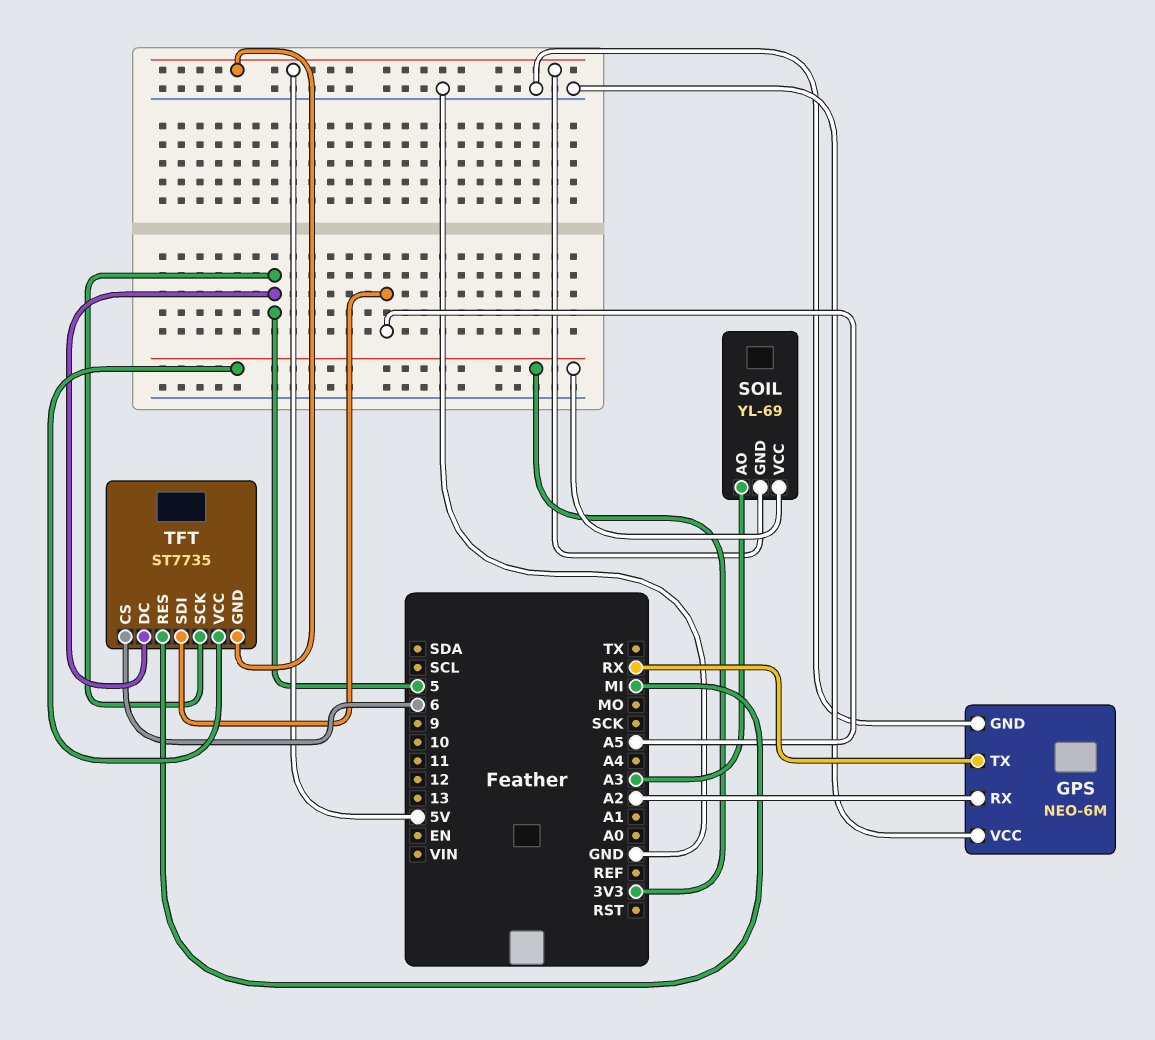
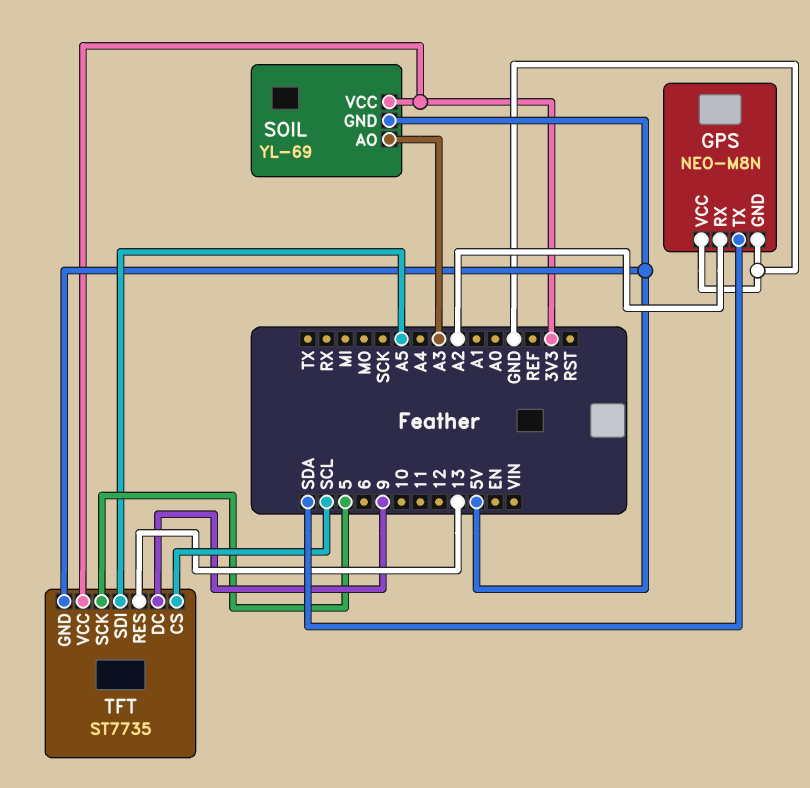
GPS: NEO-6M -> NEO-M8N
GPS pin TX: RX -> SDA
TFT pin CS: 6 -> SCL
TFT pin DC: 5 -> 9
TFT pin RES: MI -> 13

